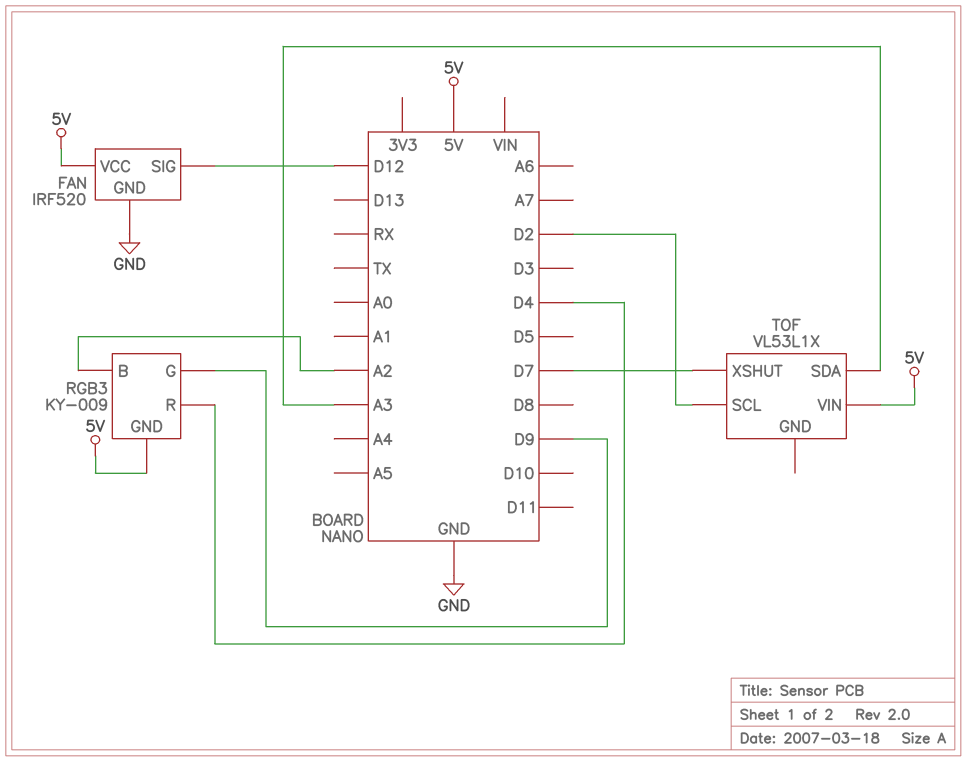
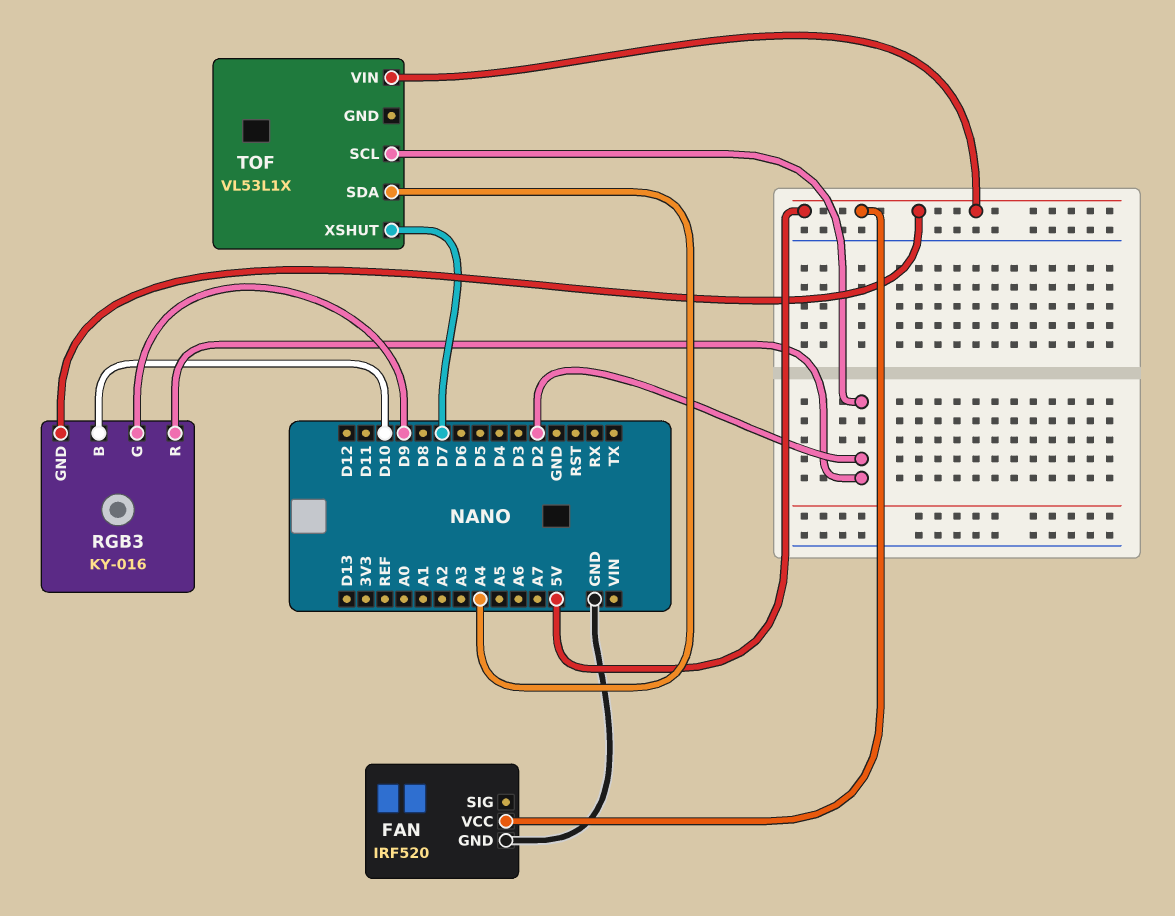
FAN pin SIG: D12 -> none
RGB3: KY-009 -> KY-016
RGB3 pin B: A2 -> D10
RGB3 pin R: D4 -> D2
TOF pin SDA: A3 -> A4

